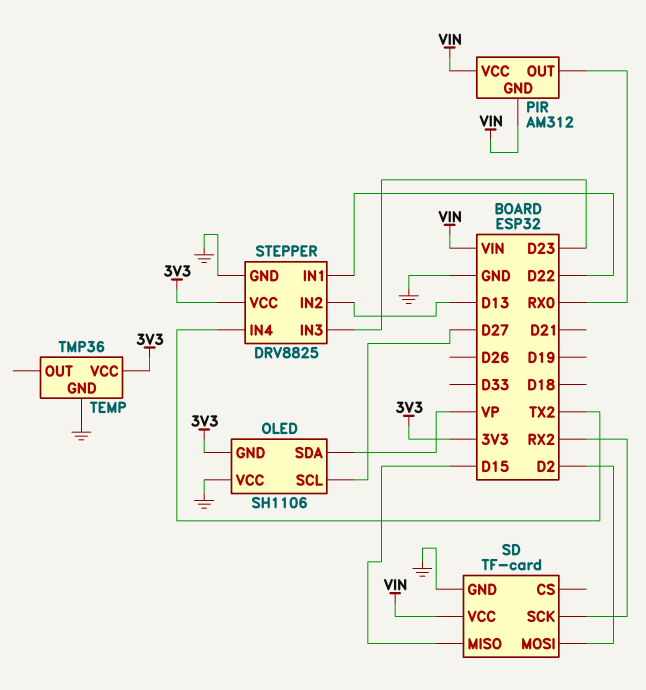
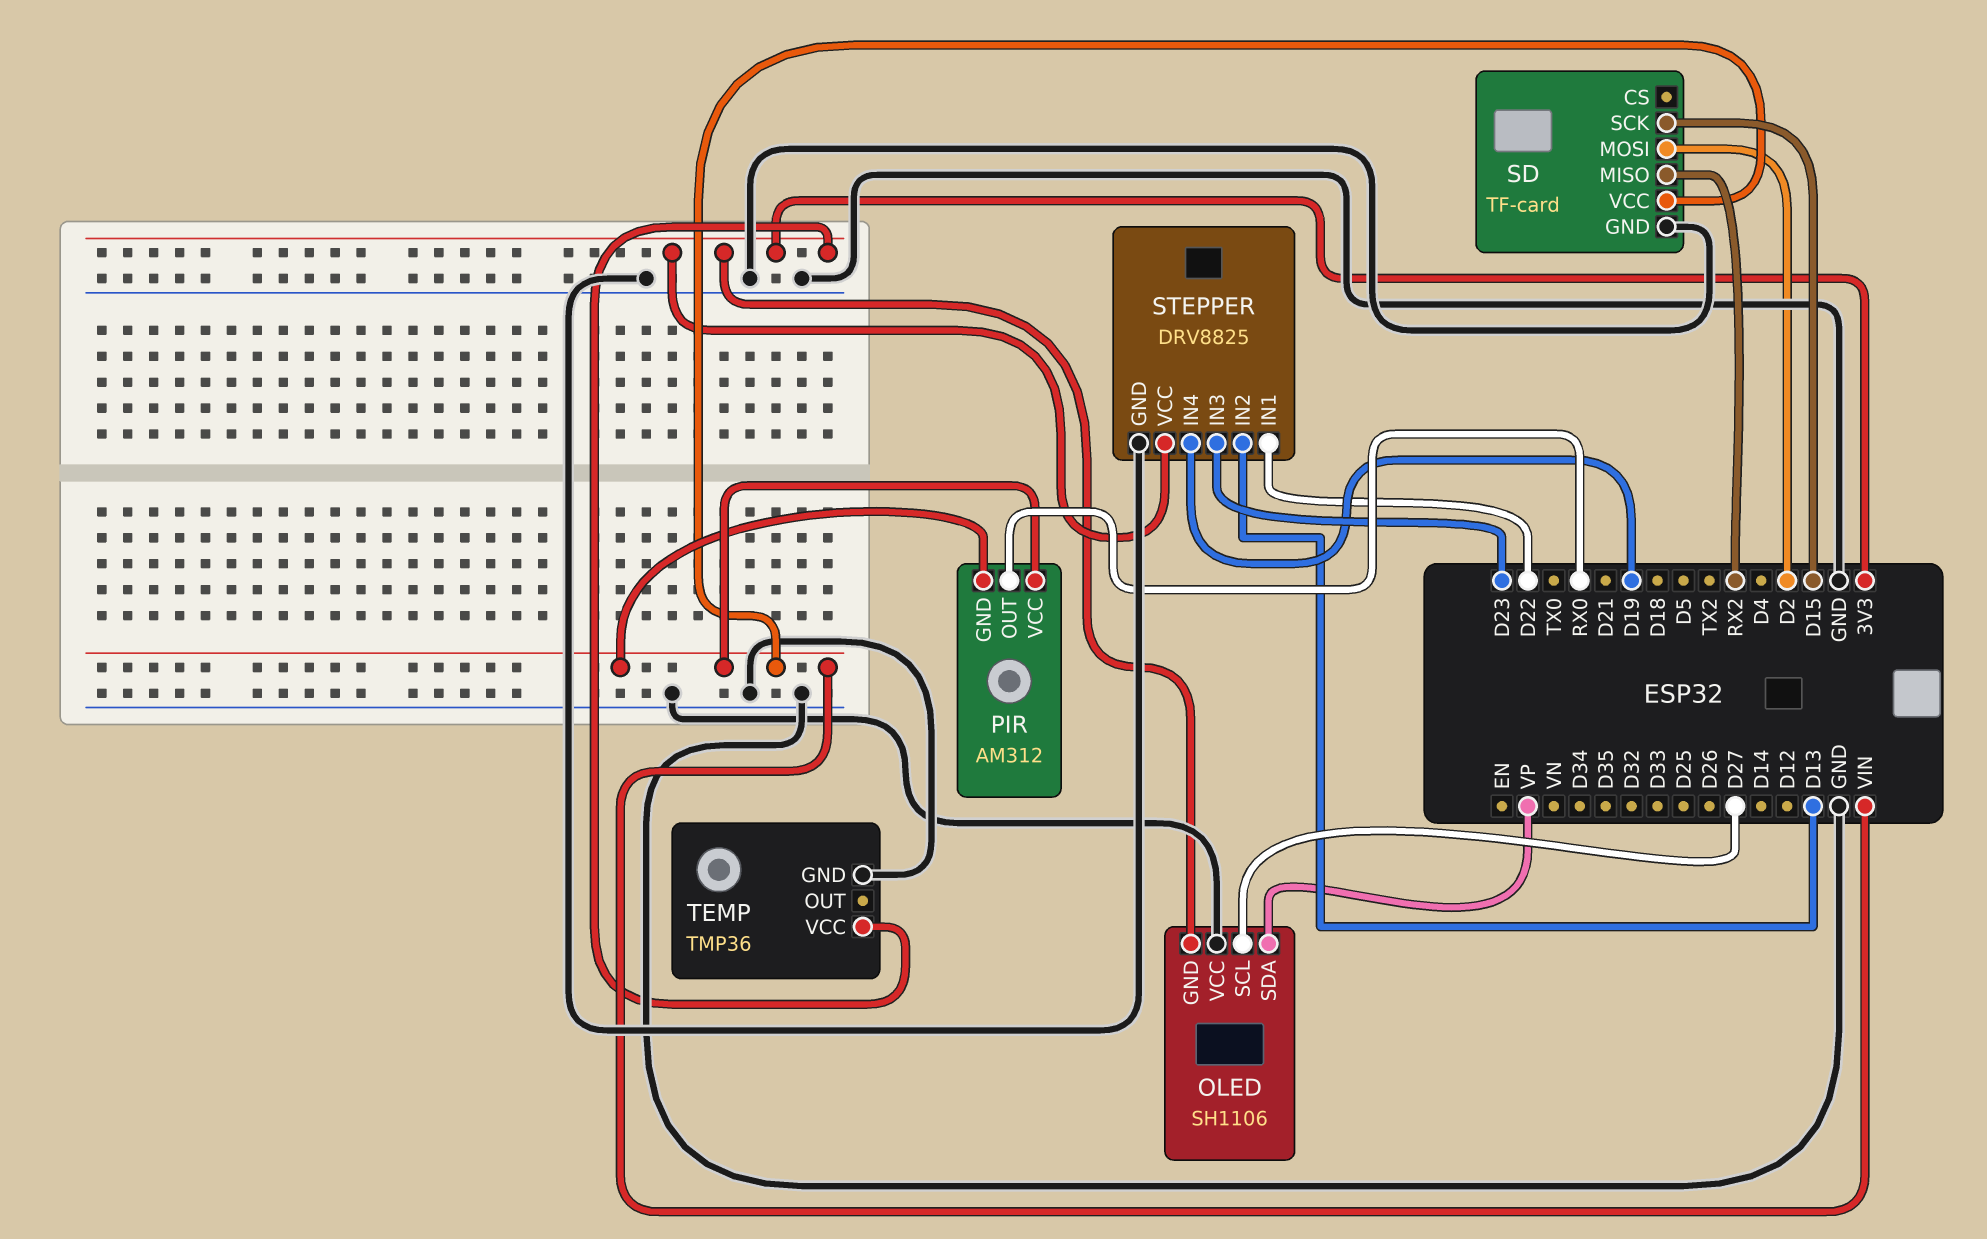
SD pin MISO: D15 -> RX2
SD pin SCK: RX2 -> D15
STEPPER pin IN4: TX2 -> D19

